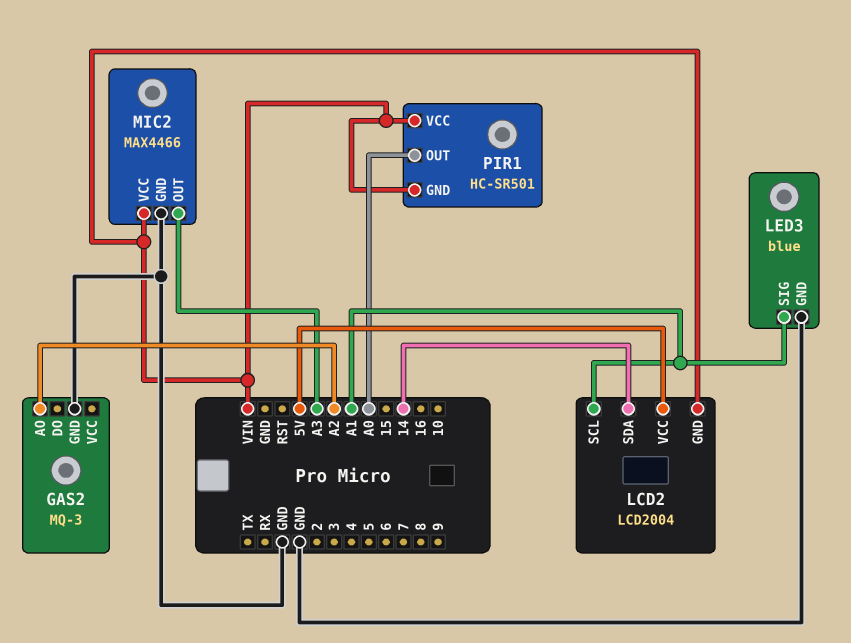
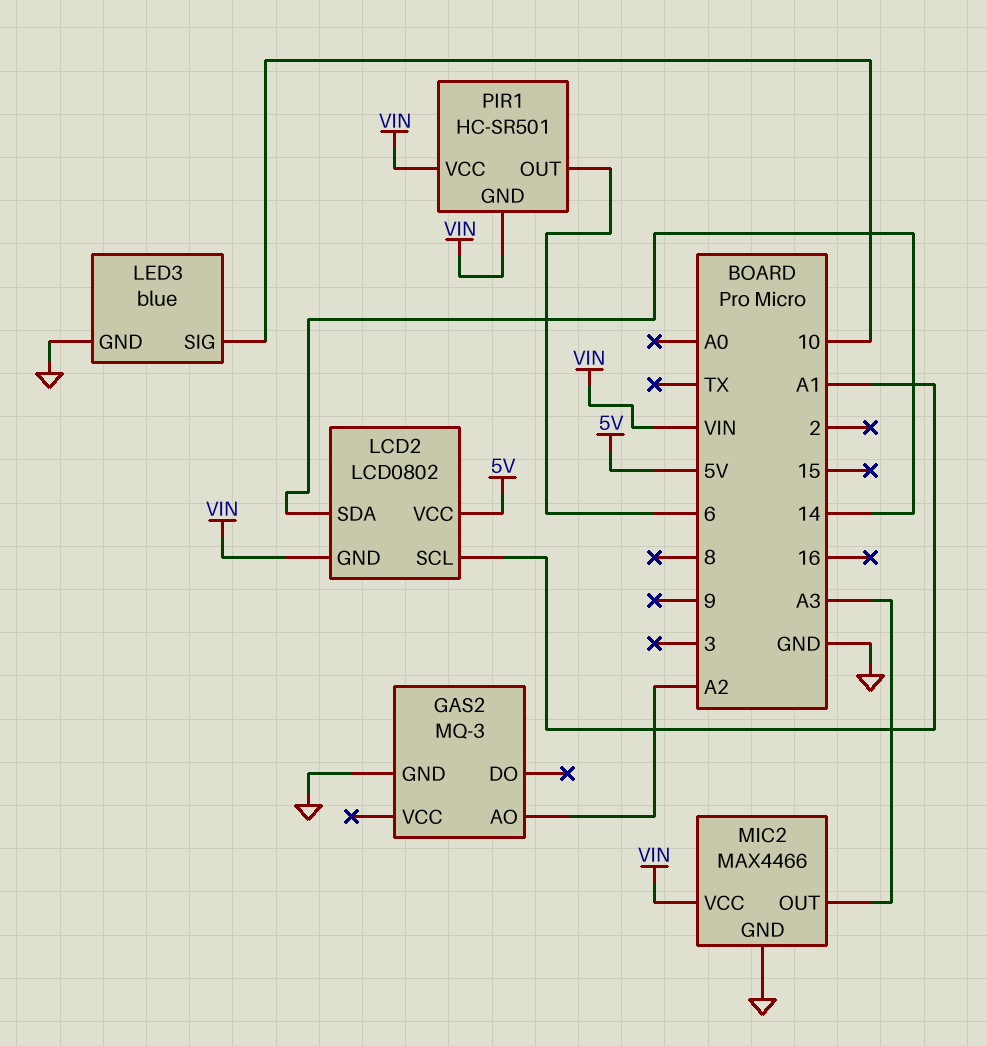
LCD2: LCD2004 -> LCD0802
LED3 pin SIG: A1 -> 10
PIR1 pin OUT: A0 -> 6

